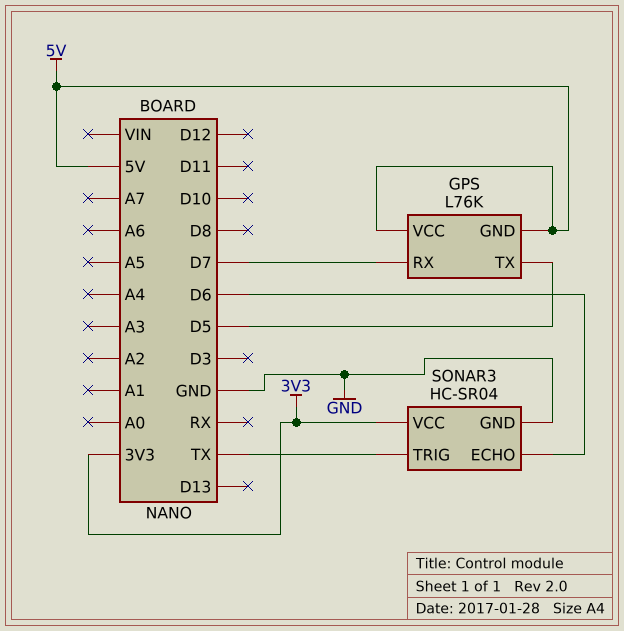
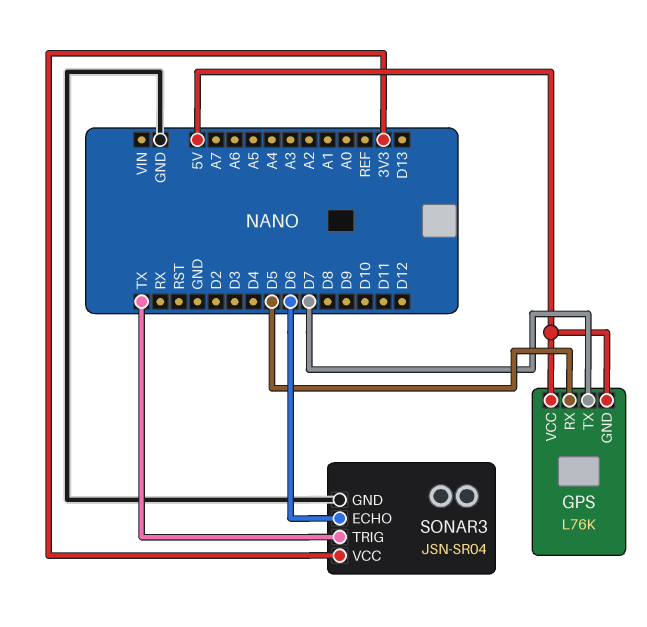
GPS pin RX: D7 -> D5
GPS pin TX: D5 -> D7
SONAR3: HC-SR04 -> JSN-SR04

